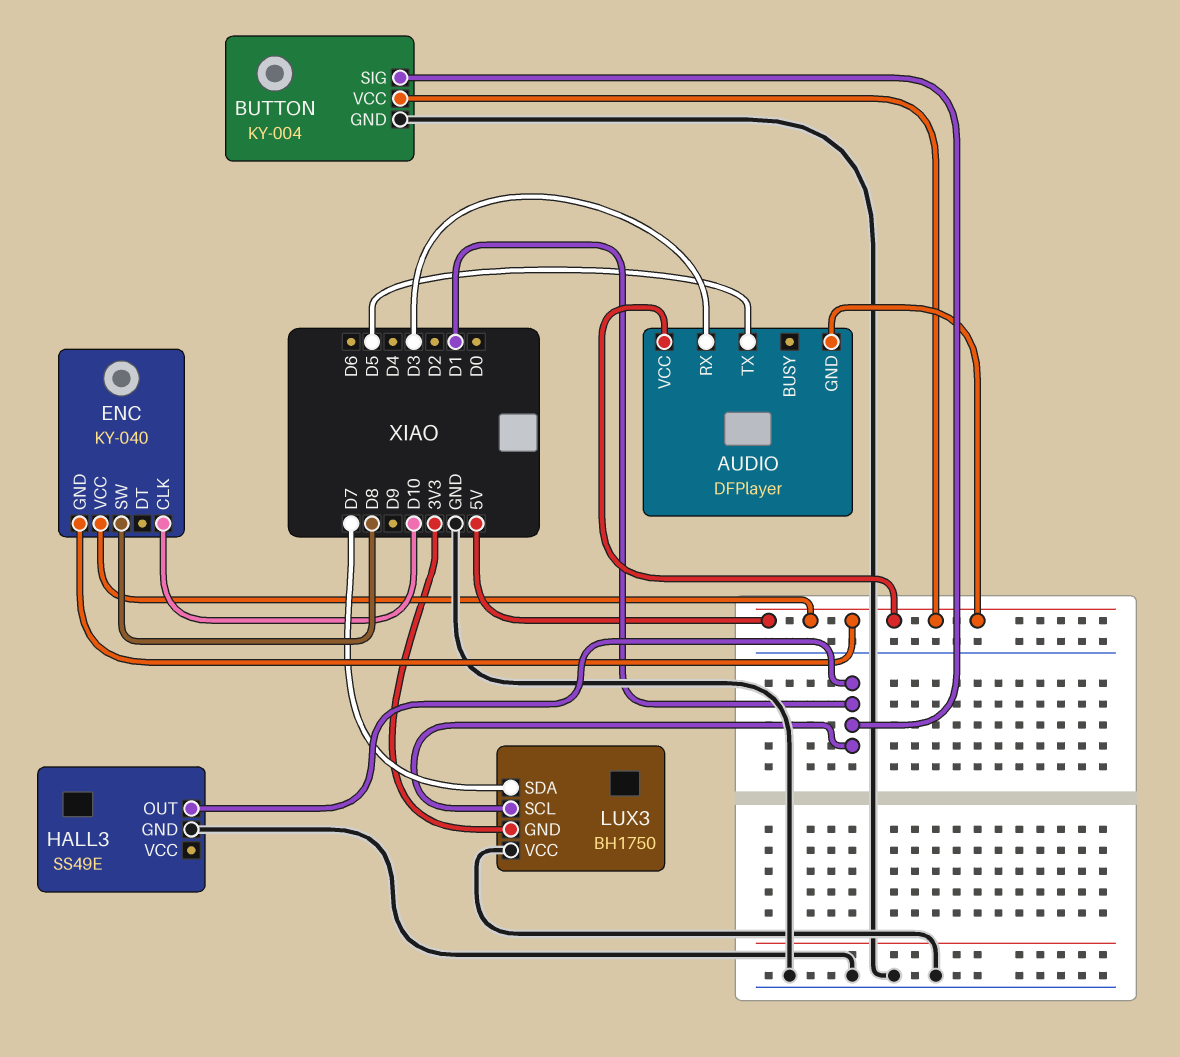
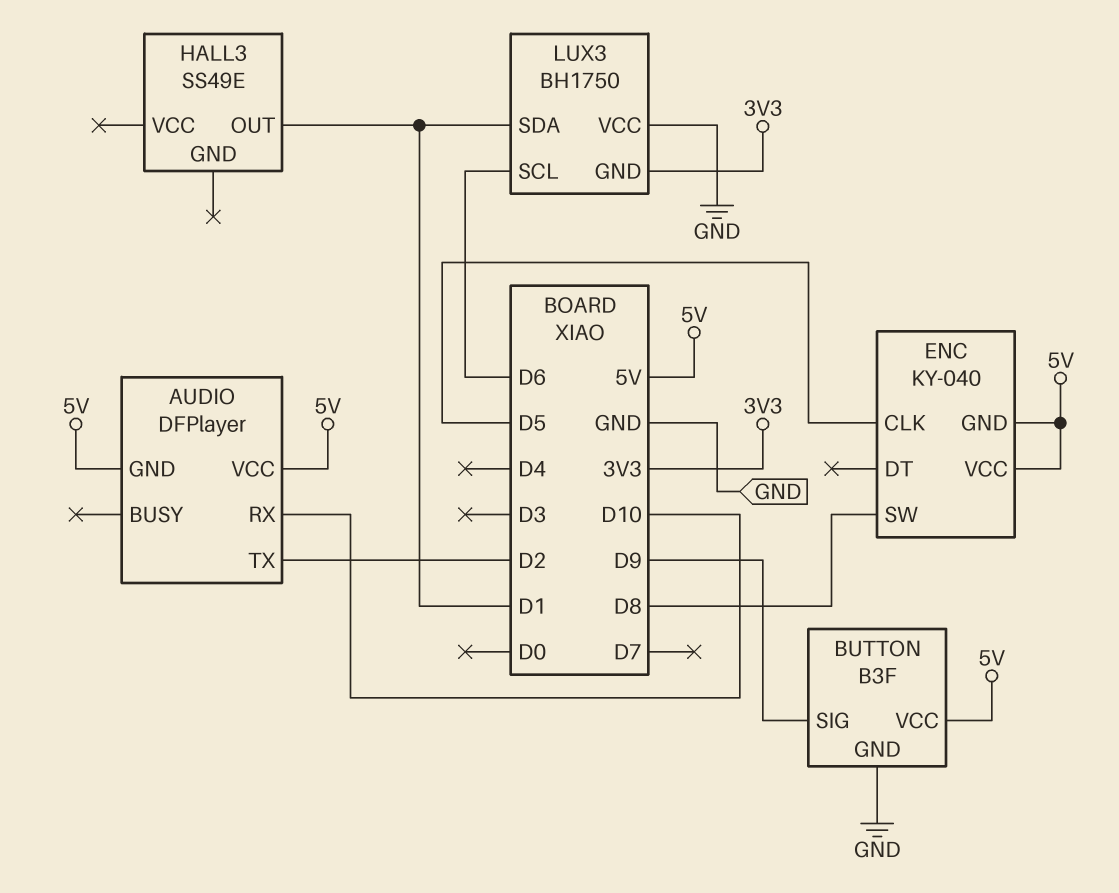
AUDIO pin RX: D3 -> D10
AUDIO pin TX: D5 -> D2
BUTTON: KY-004 -> B3F
BUTTON pin SIG: D1 -> D9
ENC pin CLK: D10 -> D5
HALL3 pin GND: GND -> none
LUX3 pin SCL: D1 -> D6
LUX3 pin SDA: D7 -> D1

